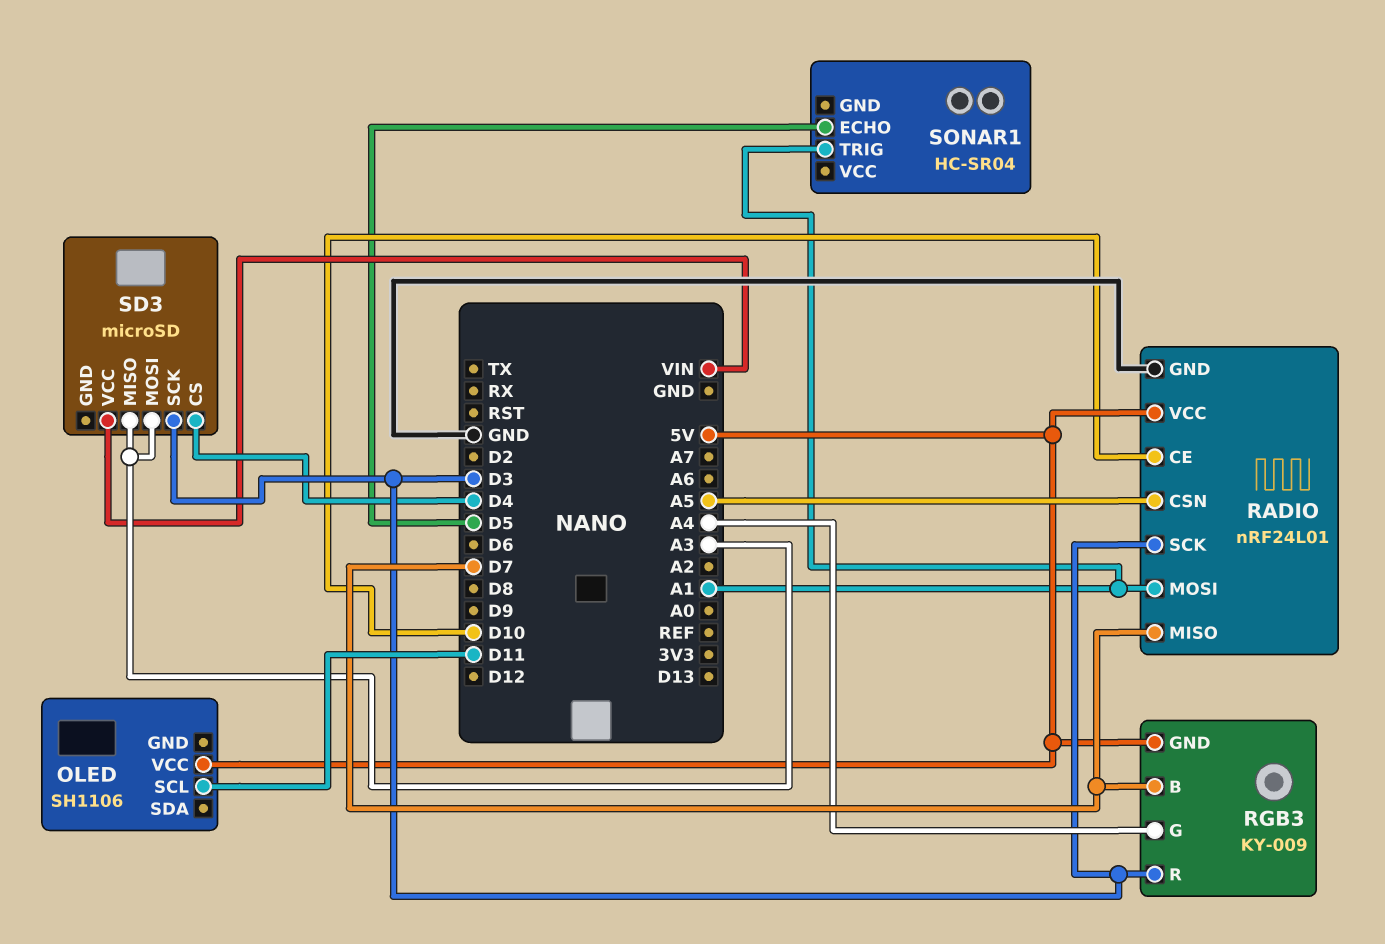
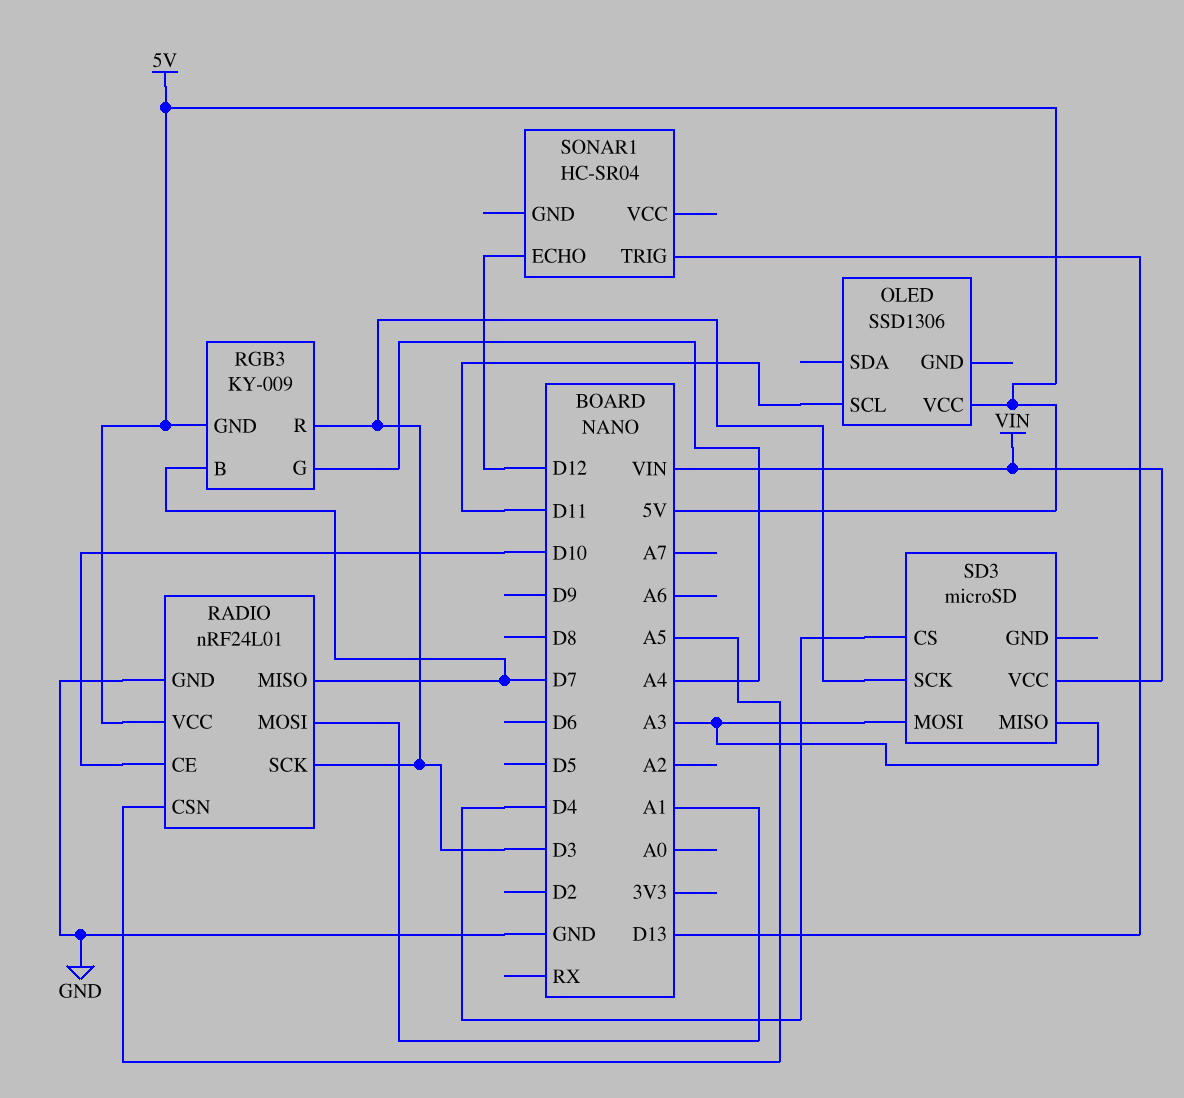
OLED: SH1106 -> SSD1306
SONAR1 pin ECHO: D5 -> D12
SONAR1 pin TRIG: A1 -> D13

